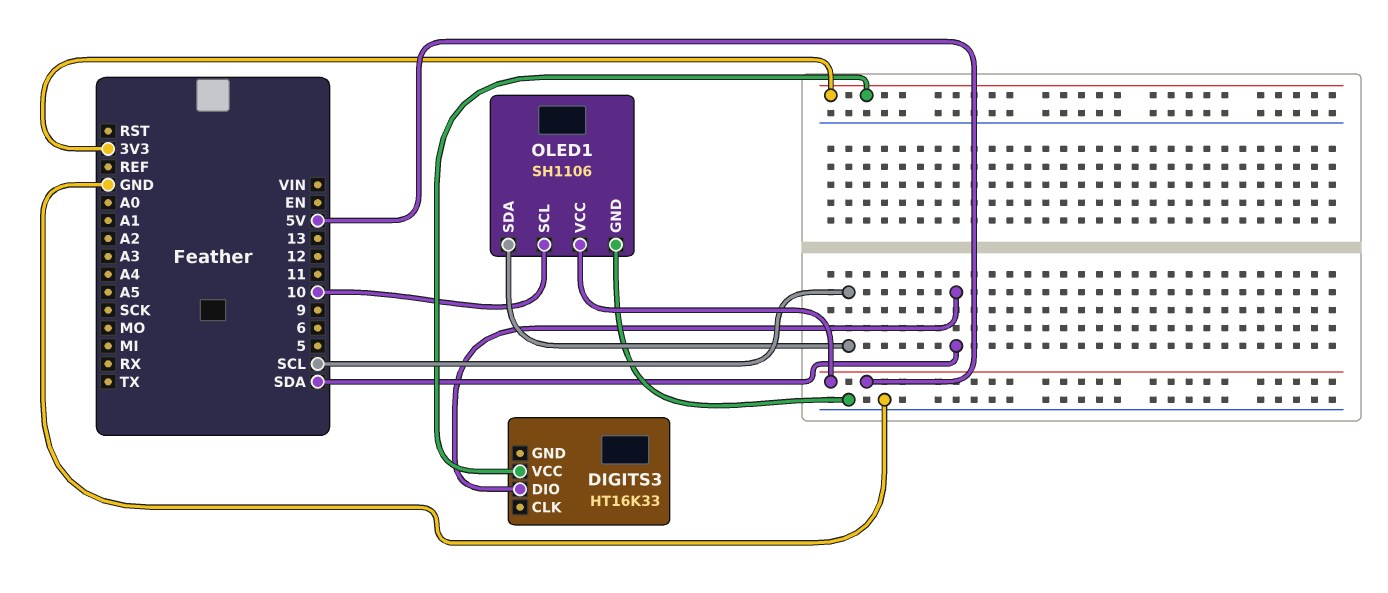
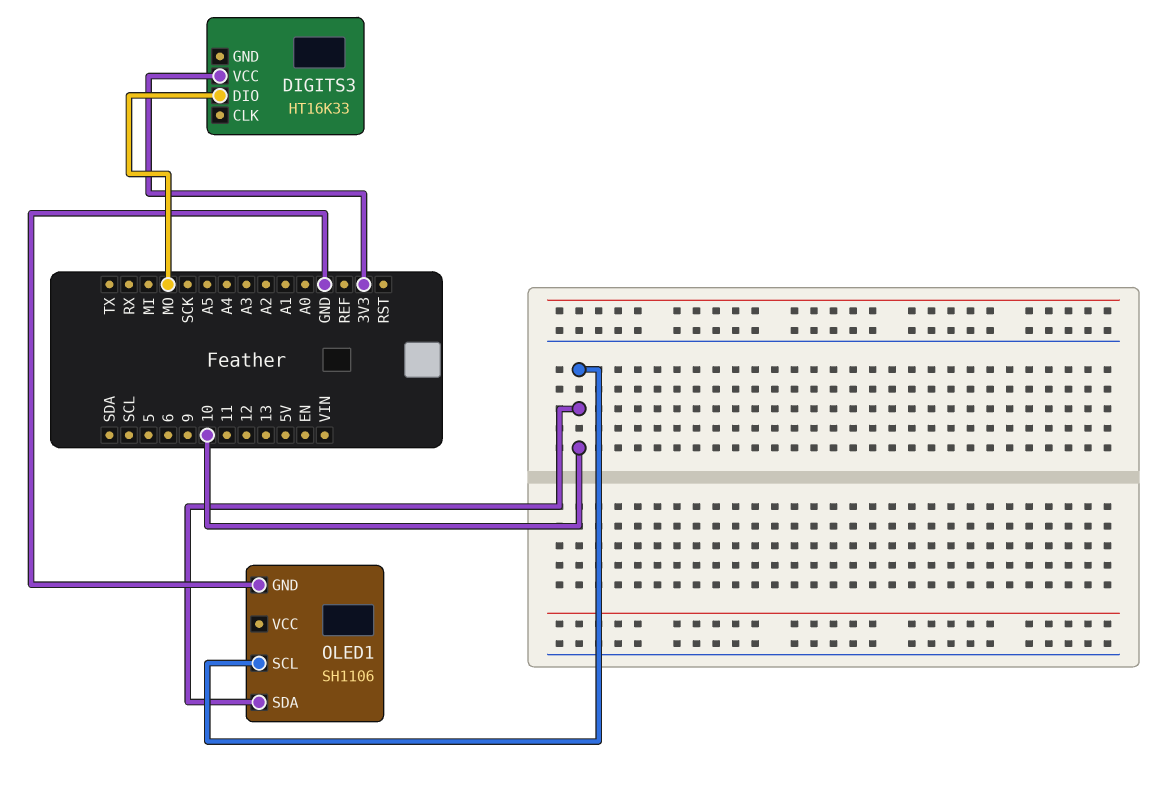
DIGITS3 pin DIO: SDA -> MO
OLED1 pin SDA: SCL -> 10
OLED1 pin VCC: 5V -> none

